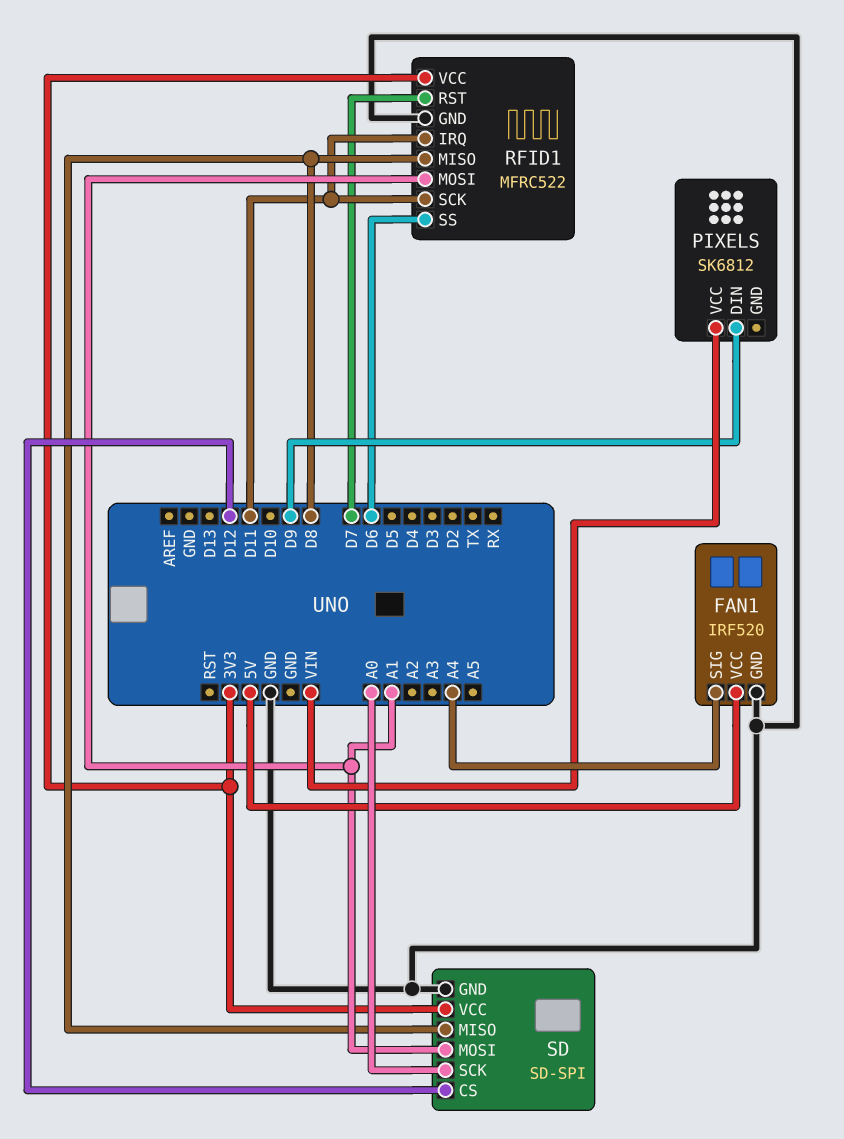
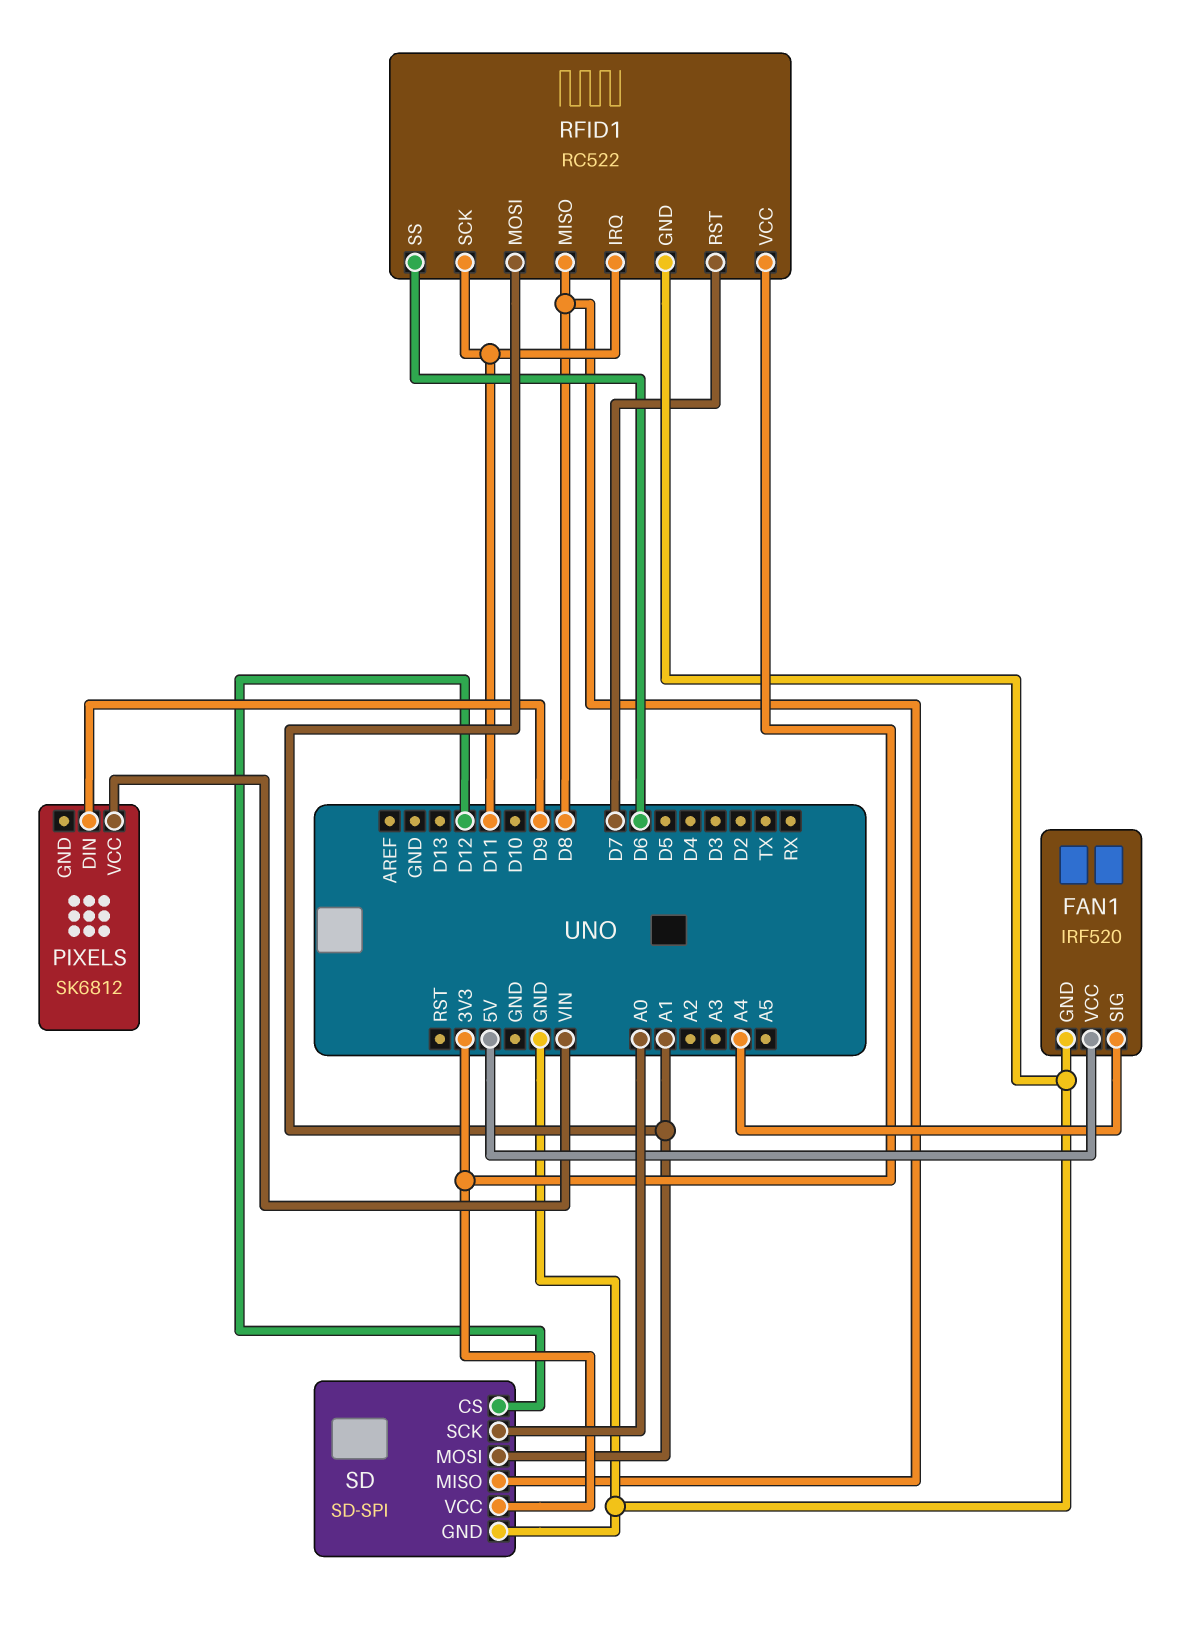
RFID1: MFRC522 -> RC522

